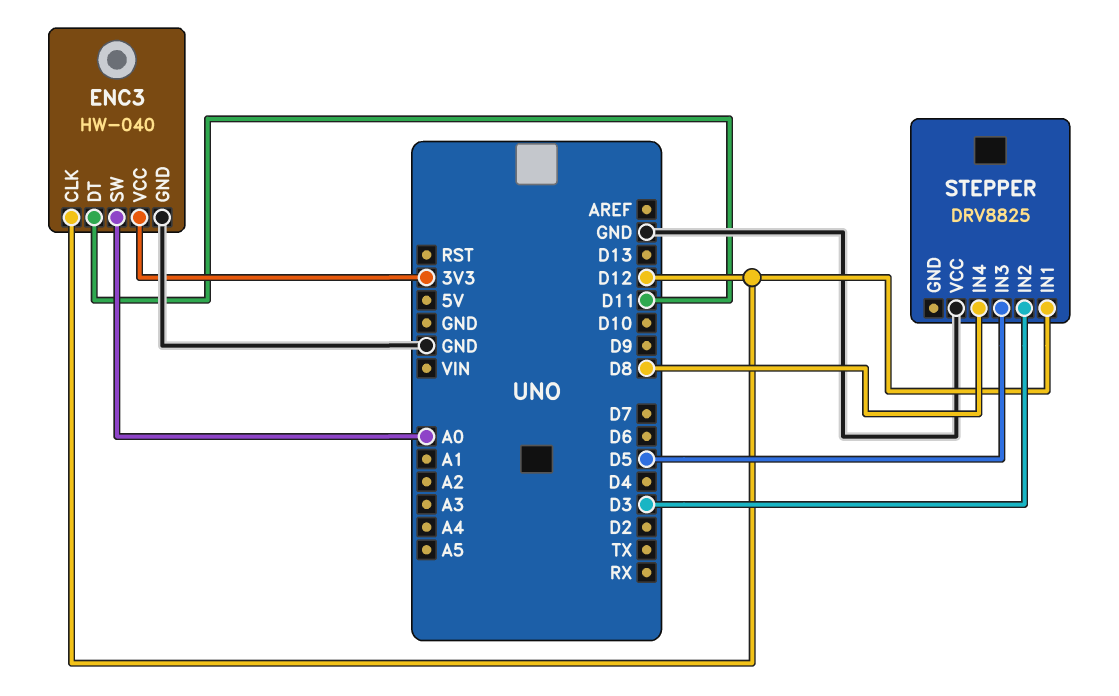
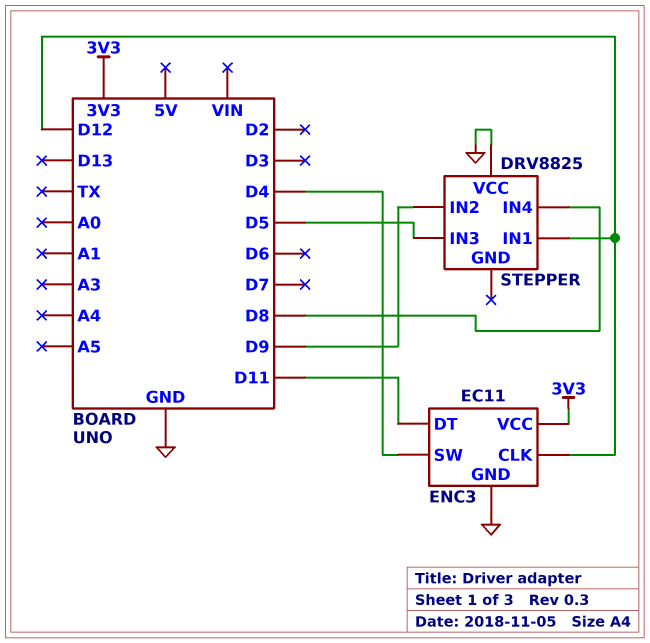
ENC3: HW-040 -> EC11
ENC3 pin SW: A0 -> D4
STEPPER pin IN2: D3 -> D9

